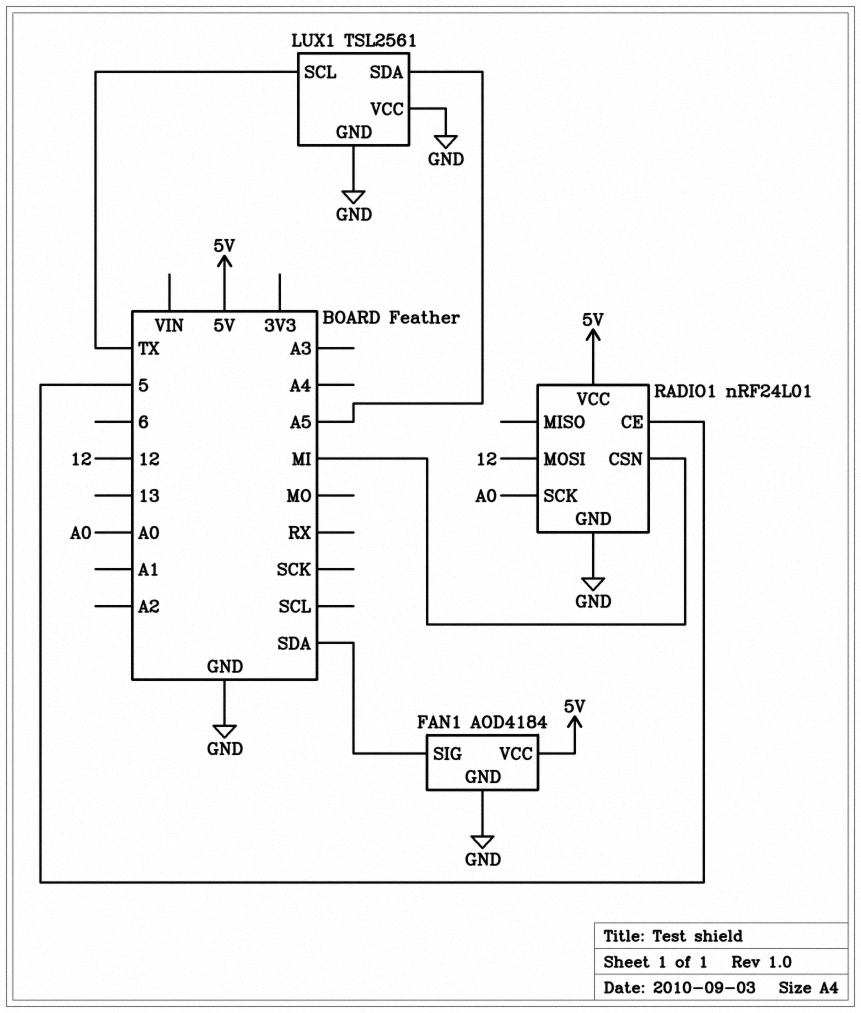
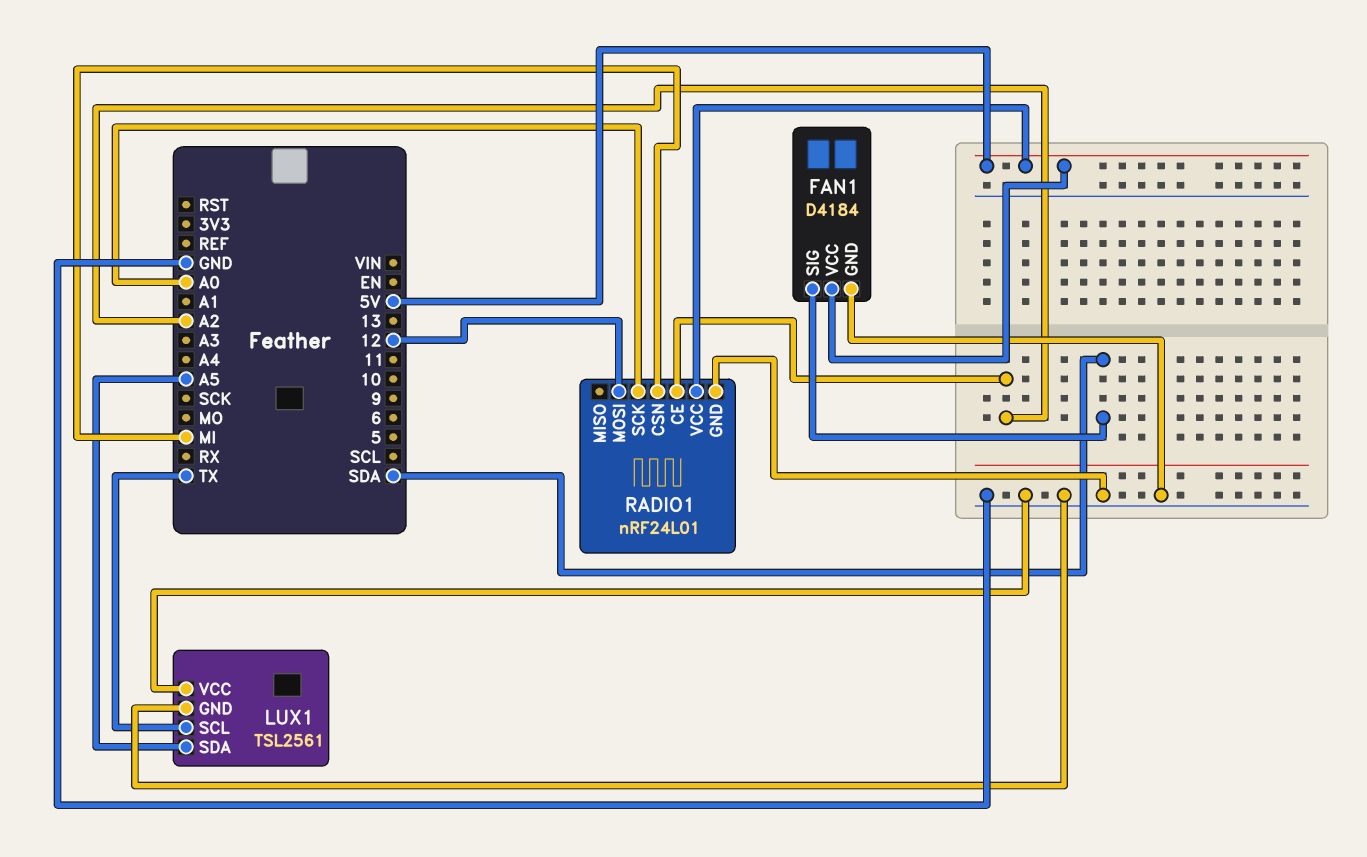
FAN1: AOD4184 -> D4184
RADIO1 pin CE: 5 -> A2

